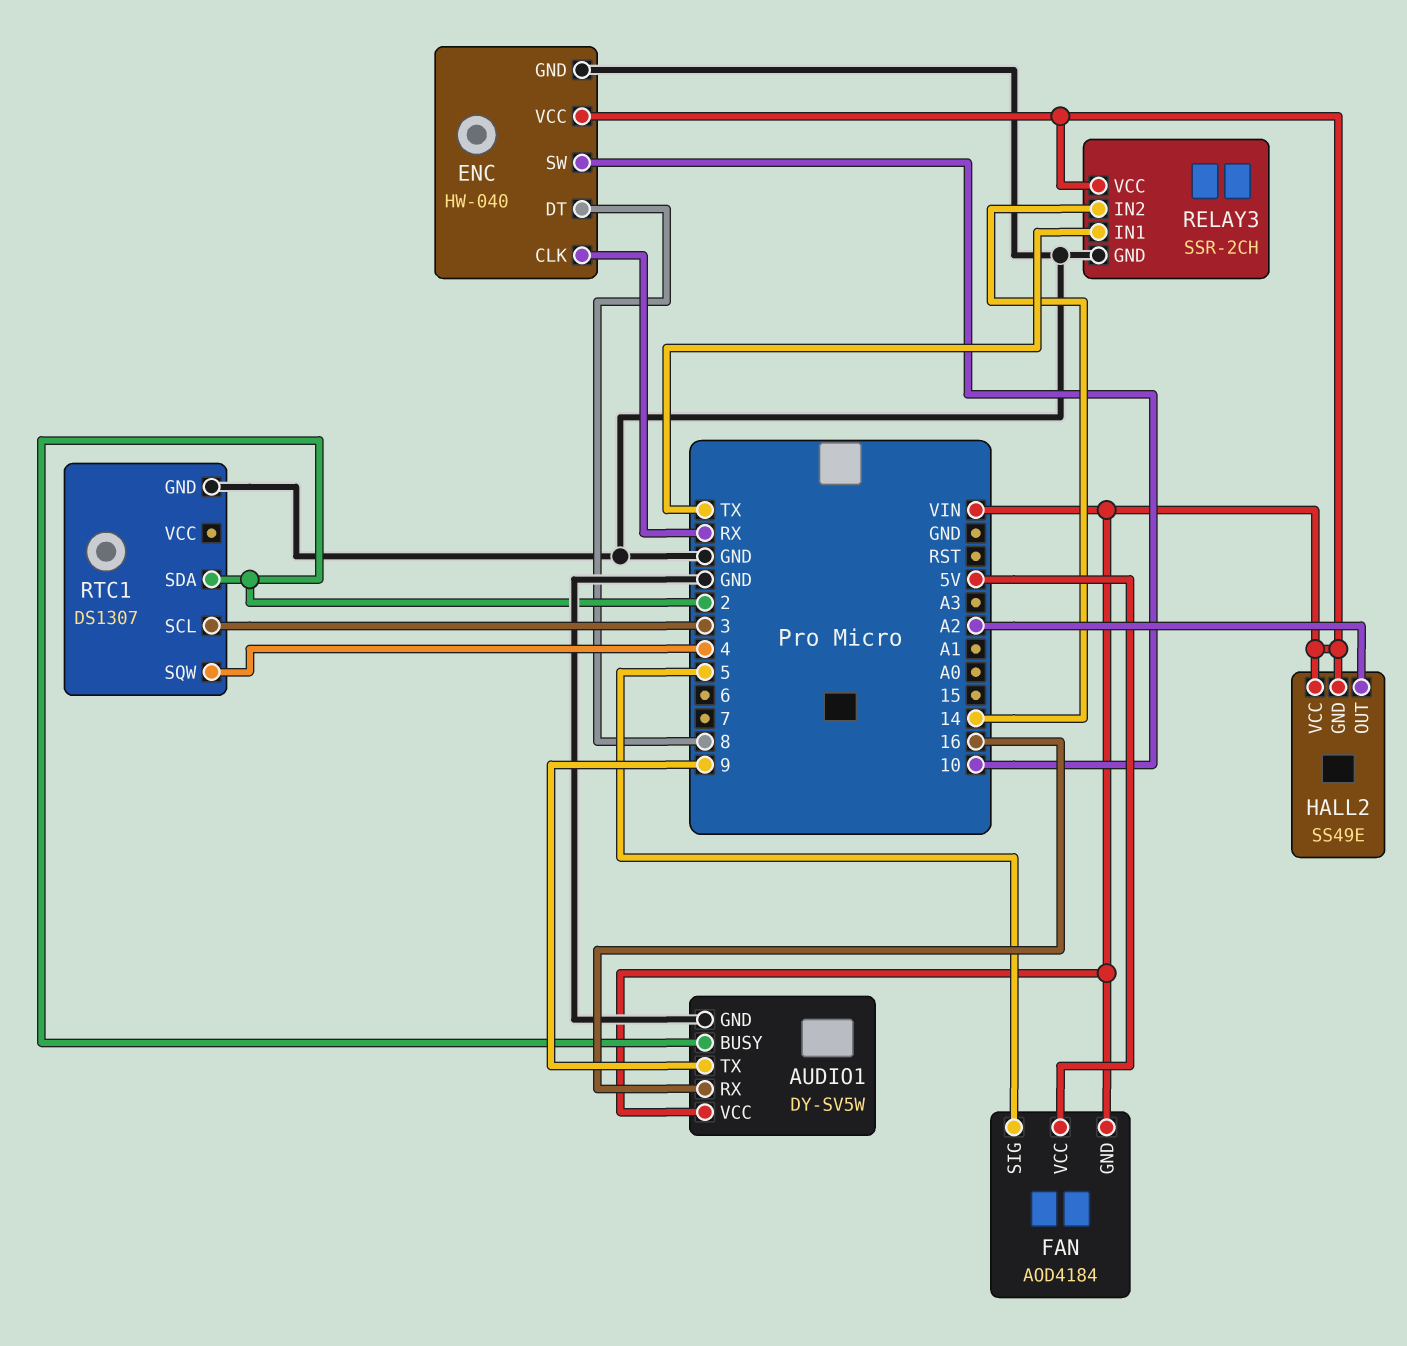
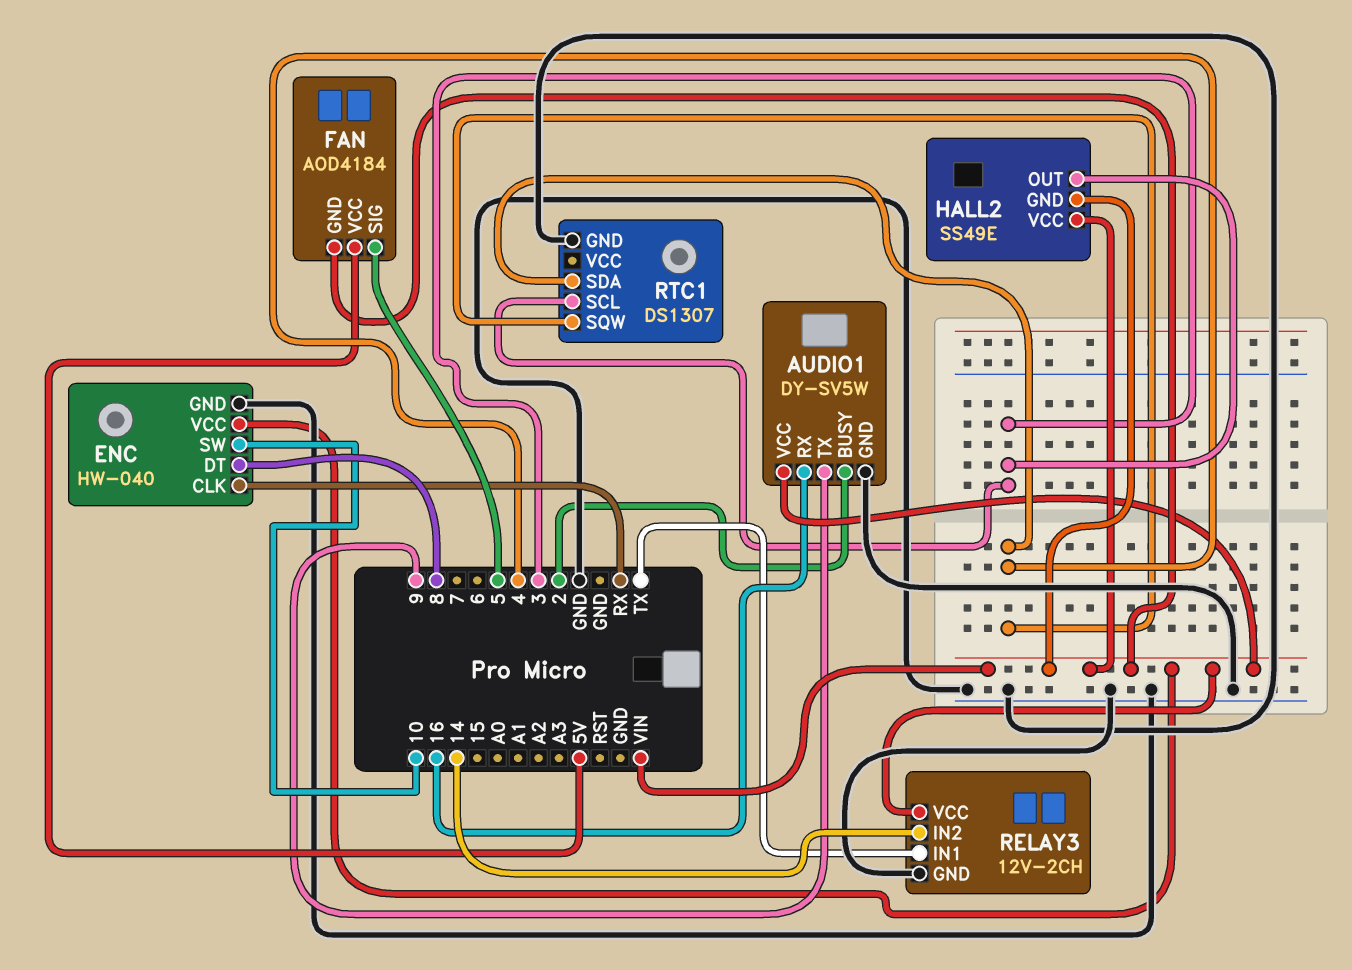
HALL2 pin OUT: A2 -> 3
RELAY3: SSR-2CH -> 12V-2CH
RTC1 pin SDA: 2 -> 4

